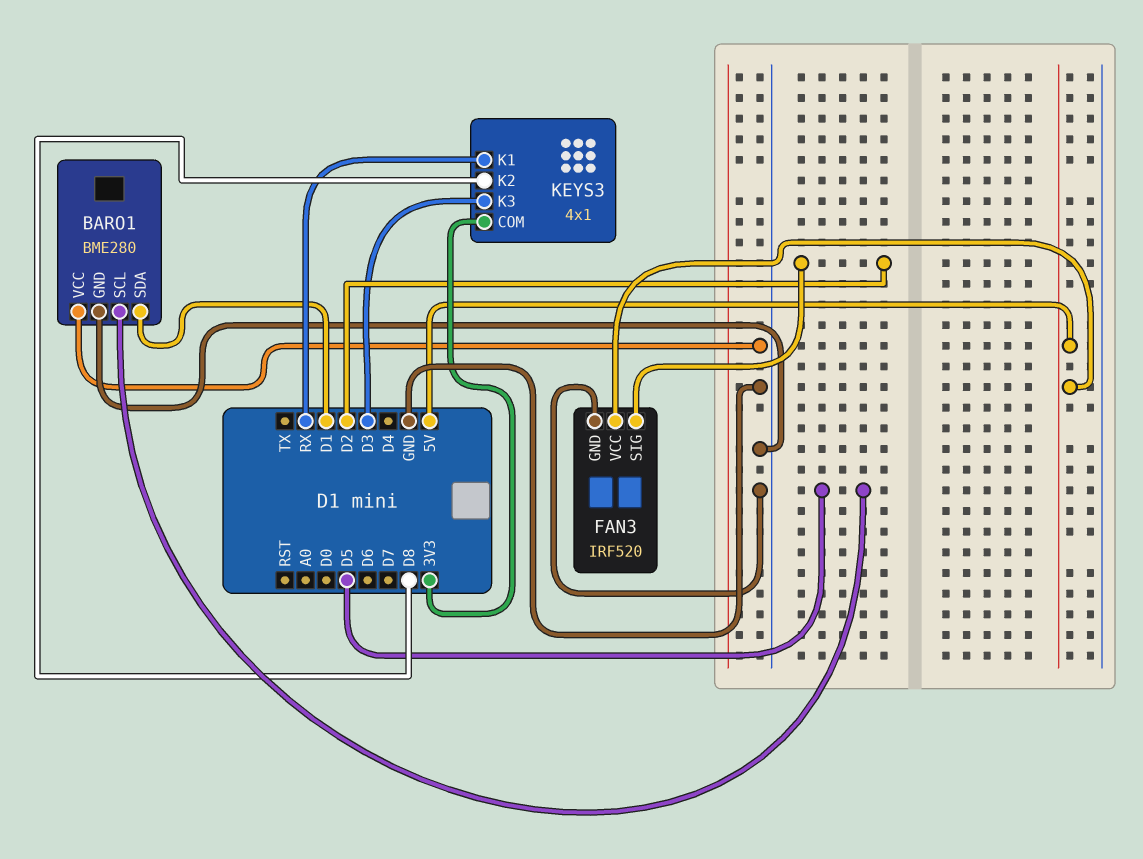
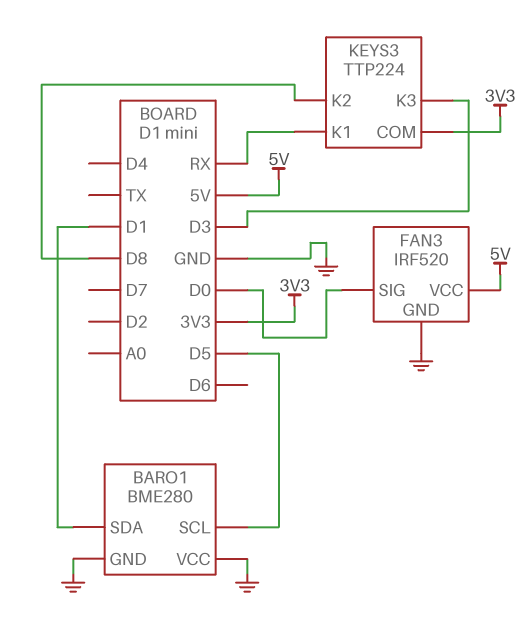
FAN3 pin SIG: D2 -> D0
KEYS3: 4x1 -> TTP224

